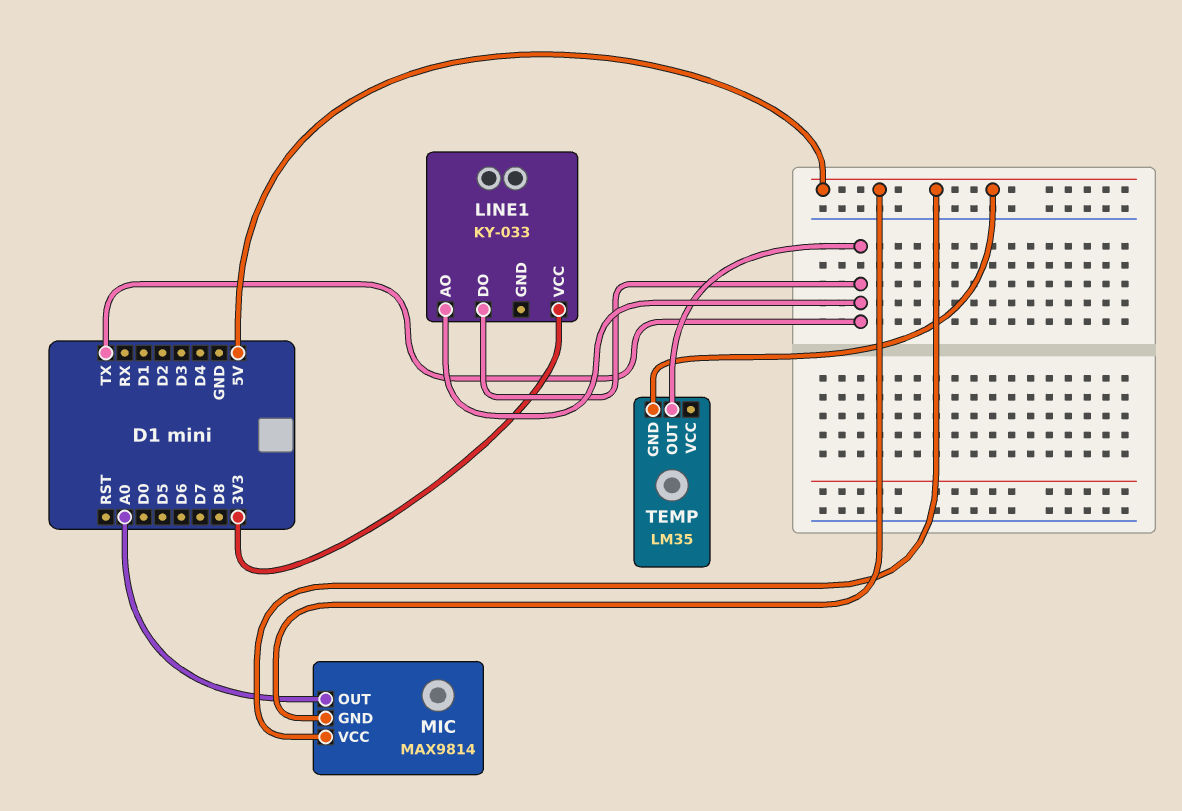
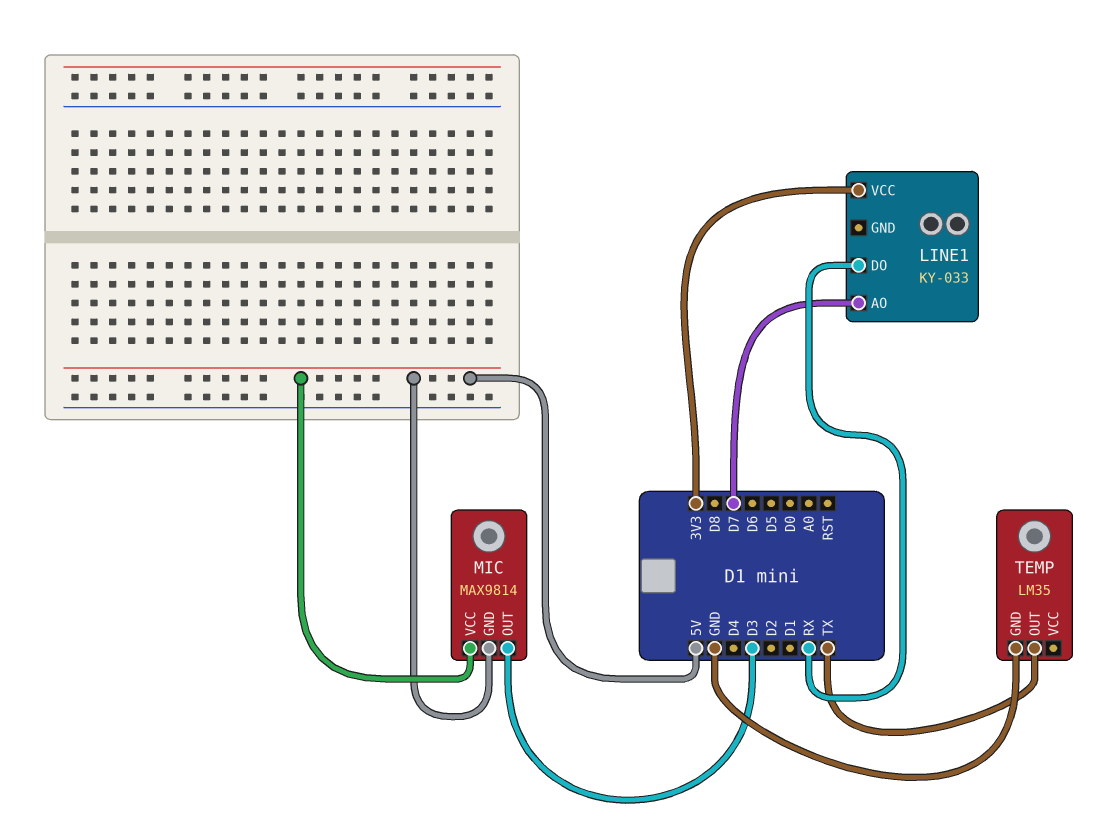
LINE1 pin AO: TX -> D7
LINE1 pin DO: TX -> RX
MIC pin OUT: A0 -> D3
TEMP pin GND: 5V -> GND

